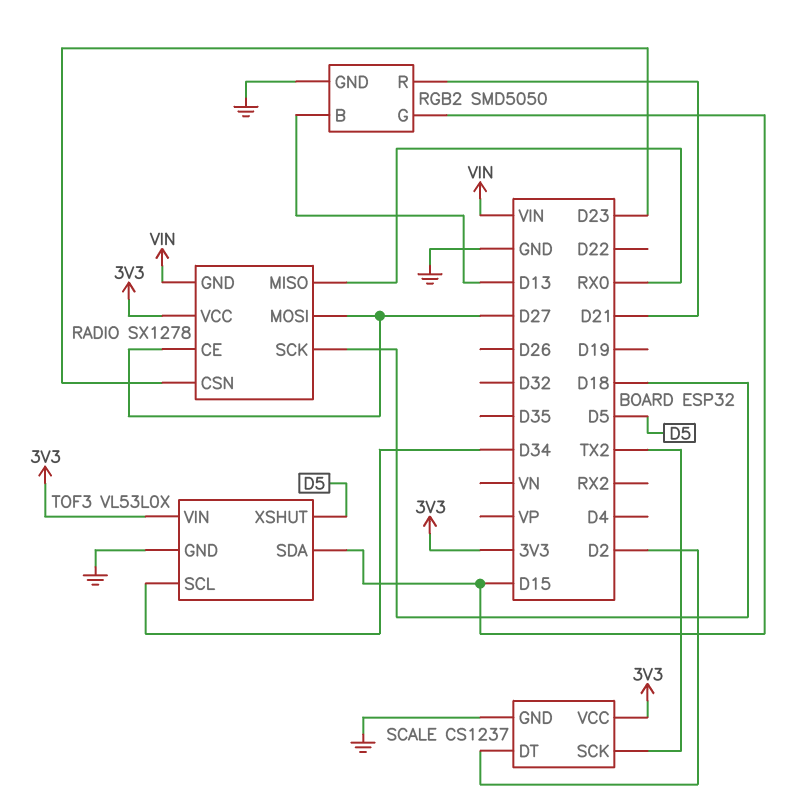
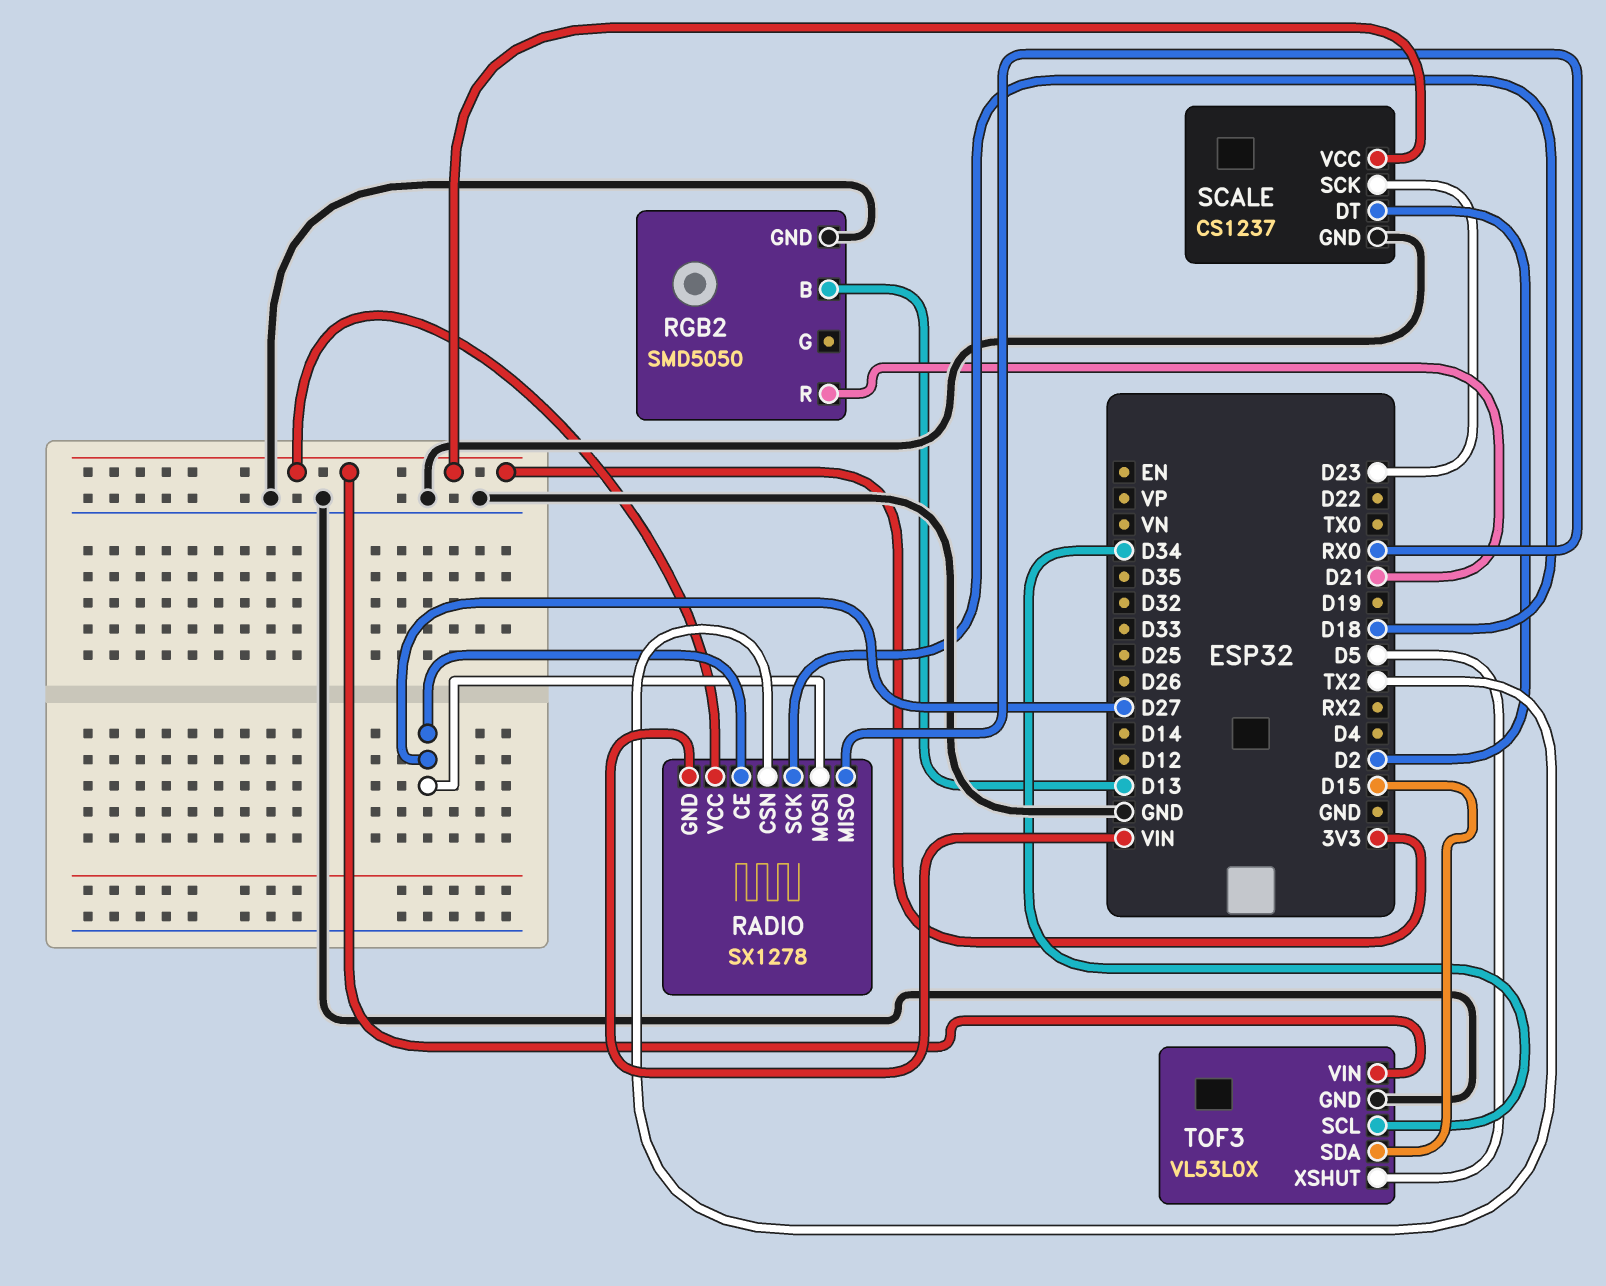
RADIO pin CSN: D23 -> TX2
RGB2 pin G: D15 -> none
SCALE pin SCK: TX2 -> D23

